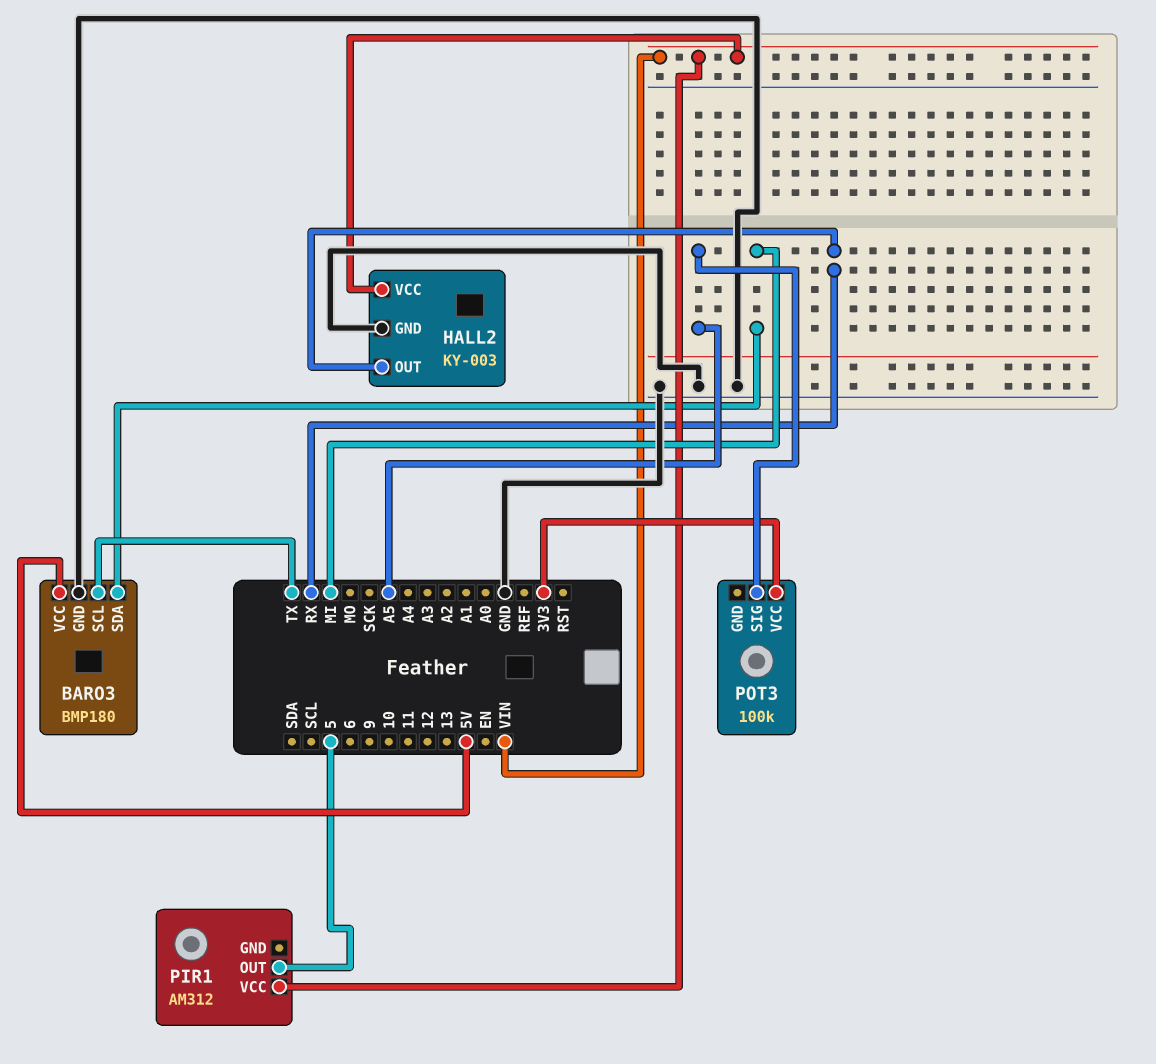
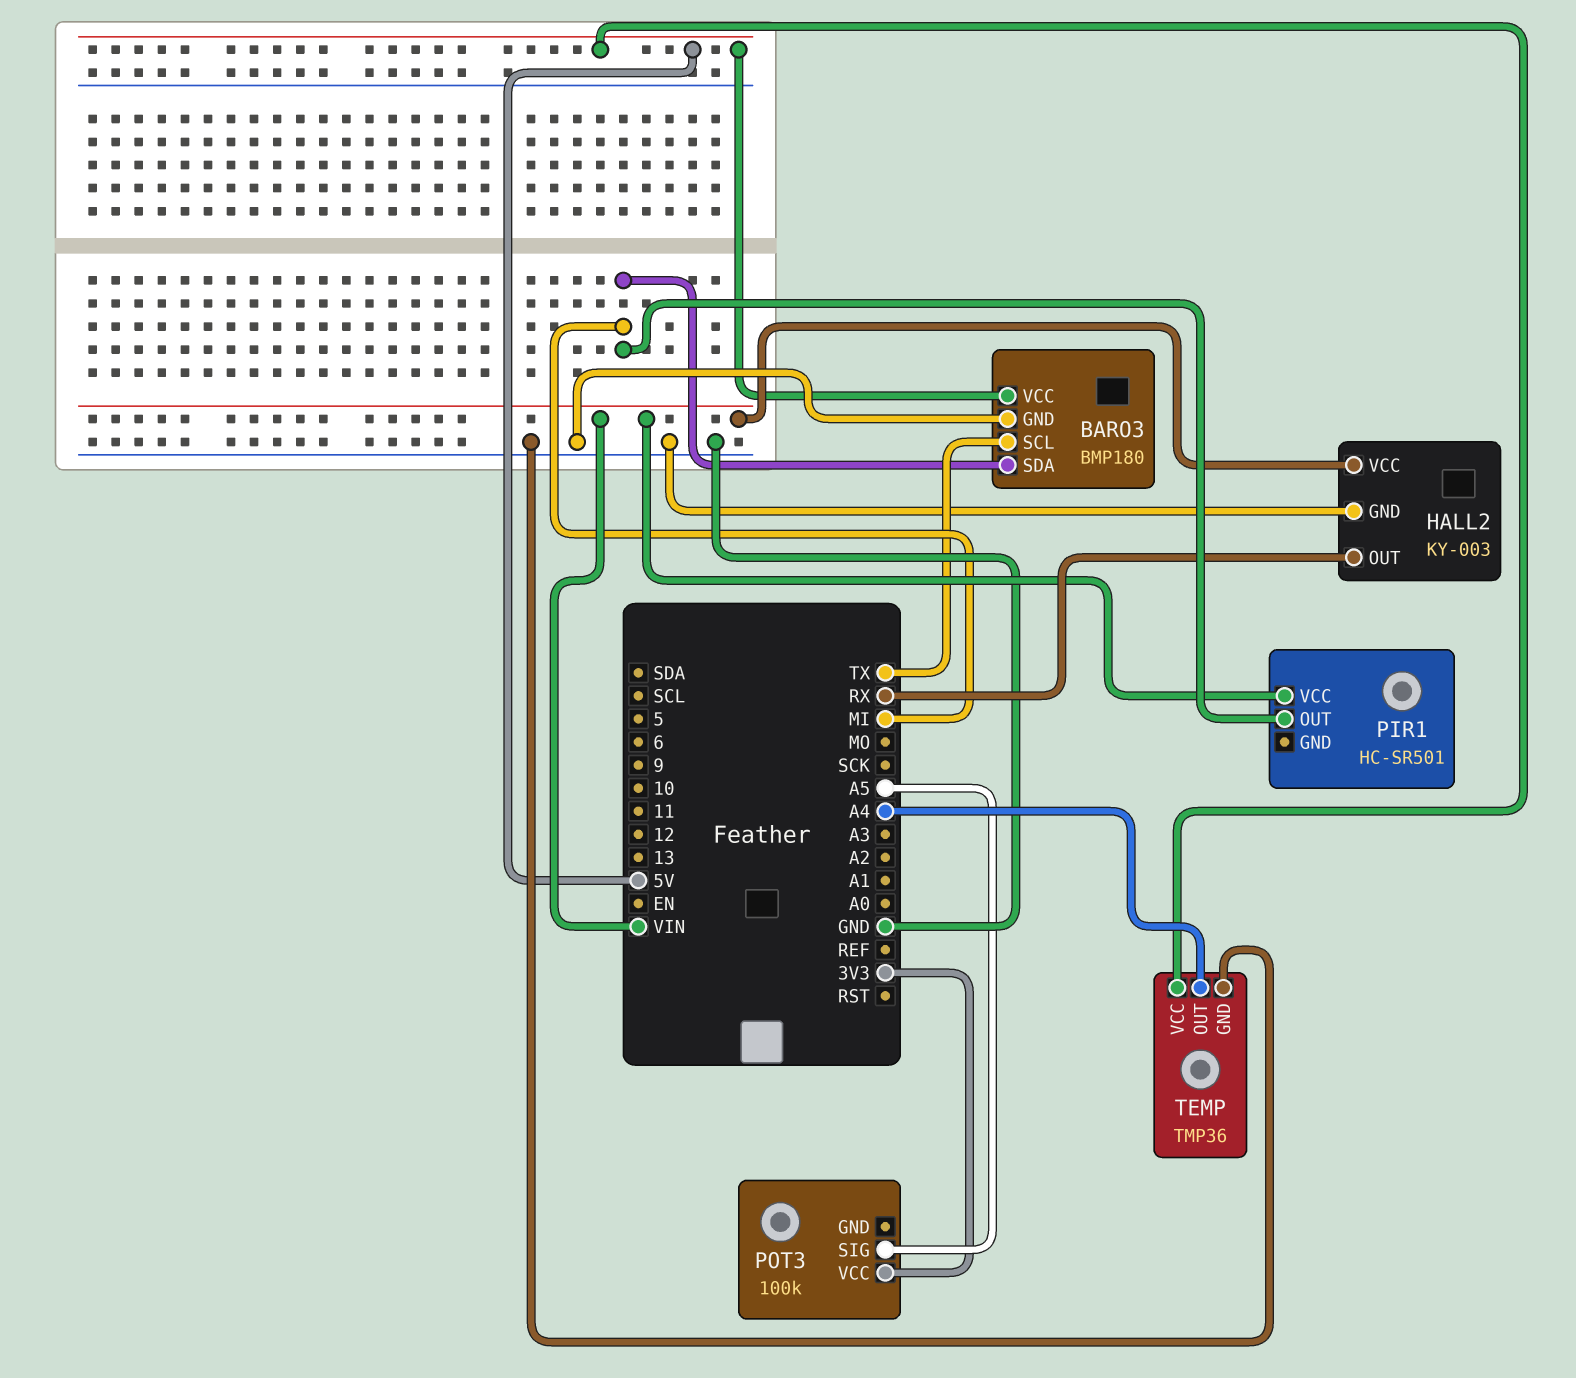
PIR1: AM312 -> HC-SR501
PIR1 pin OUT: 5 -> MI
TEMP: none -> TMP36
TEMP pin GND: none -> GND
TEMP pin OUT: none -> A4
TEMP pin VCC: none -> 5V

